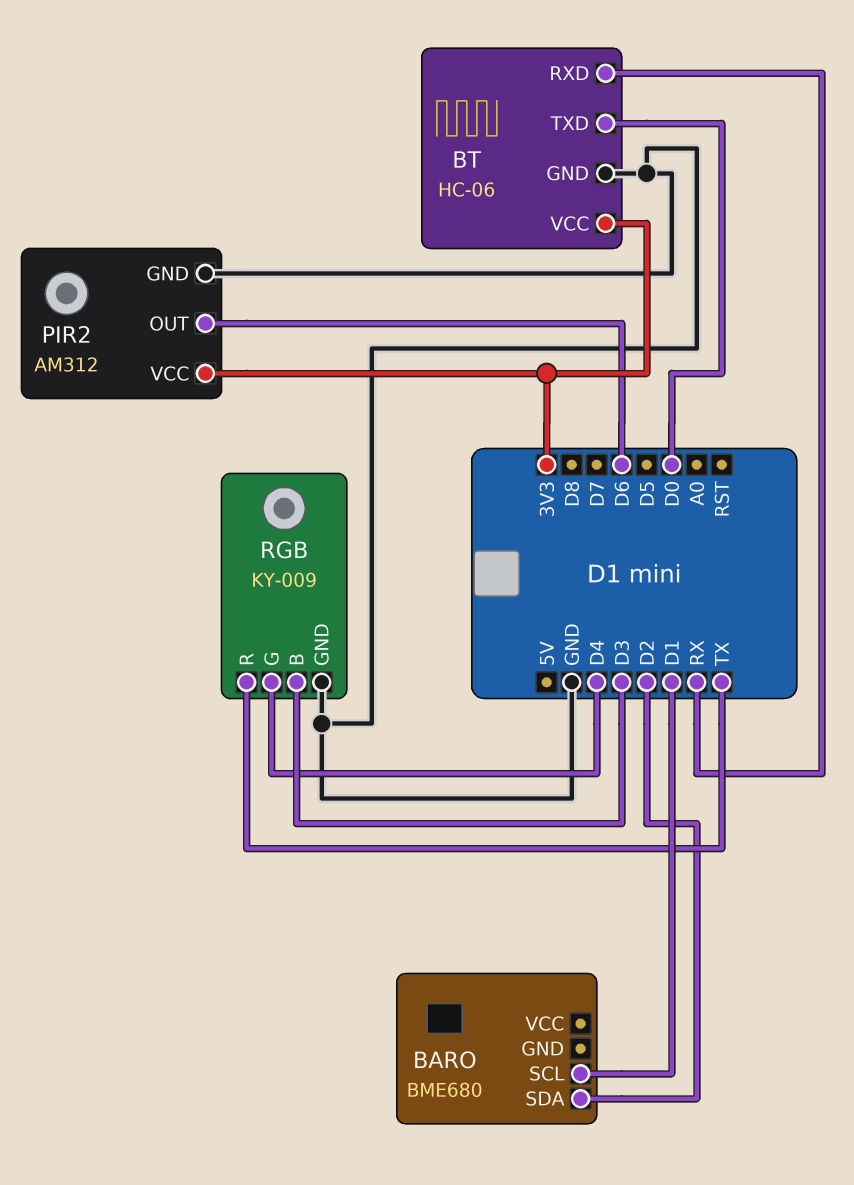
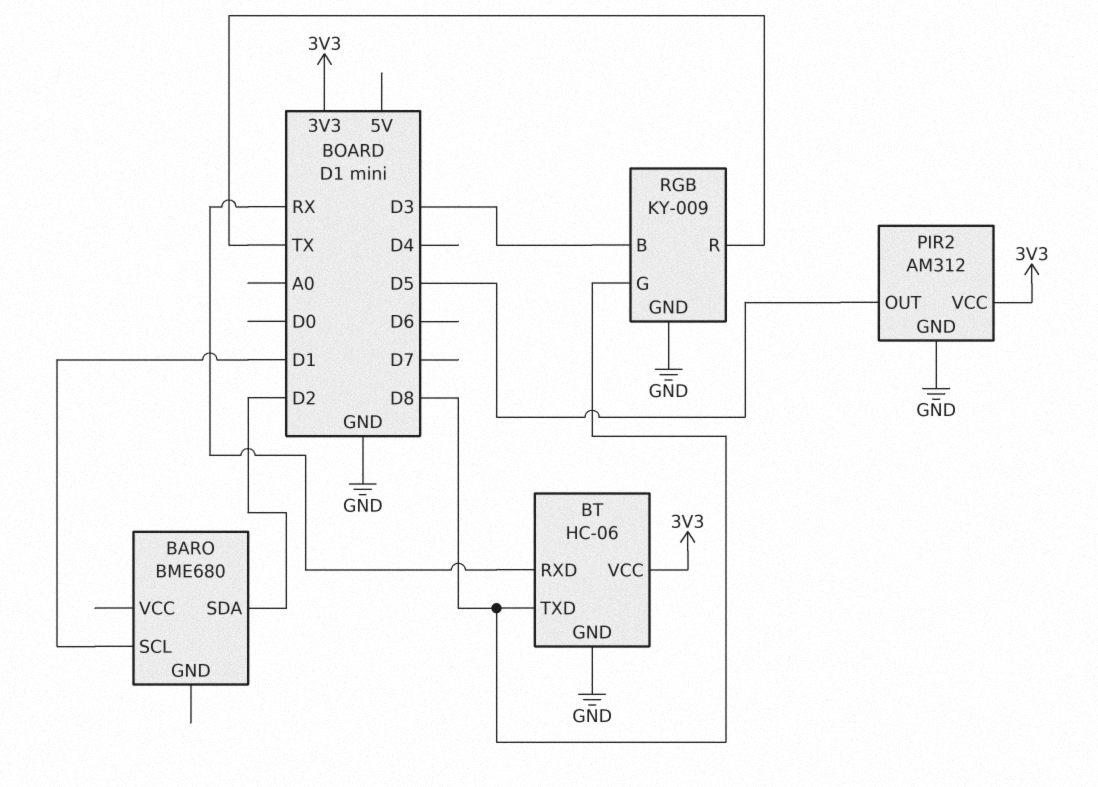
BT pin TXD: D0 -> D8
PIR2 pin OUT: D6 -> D5
RGB pin G: D4 -> D8

